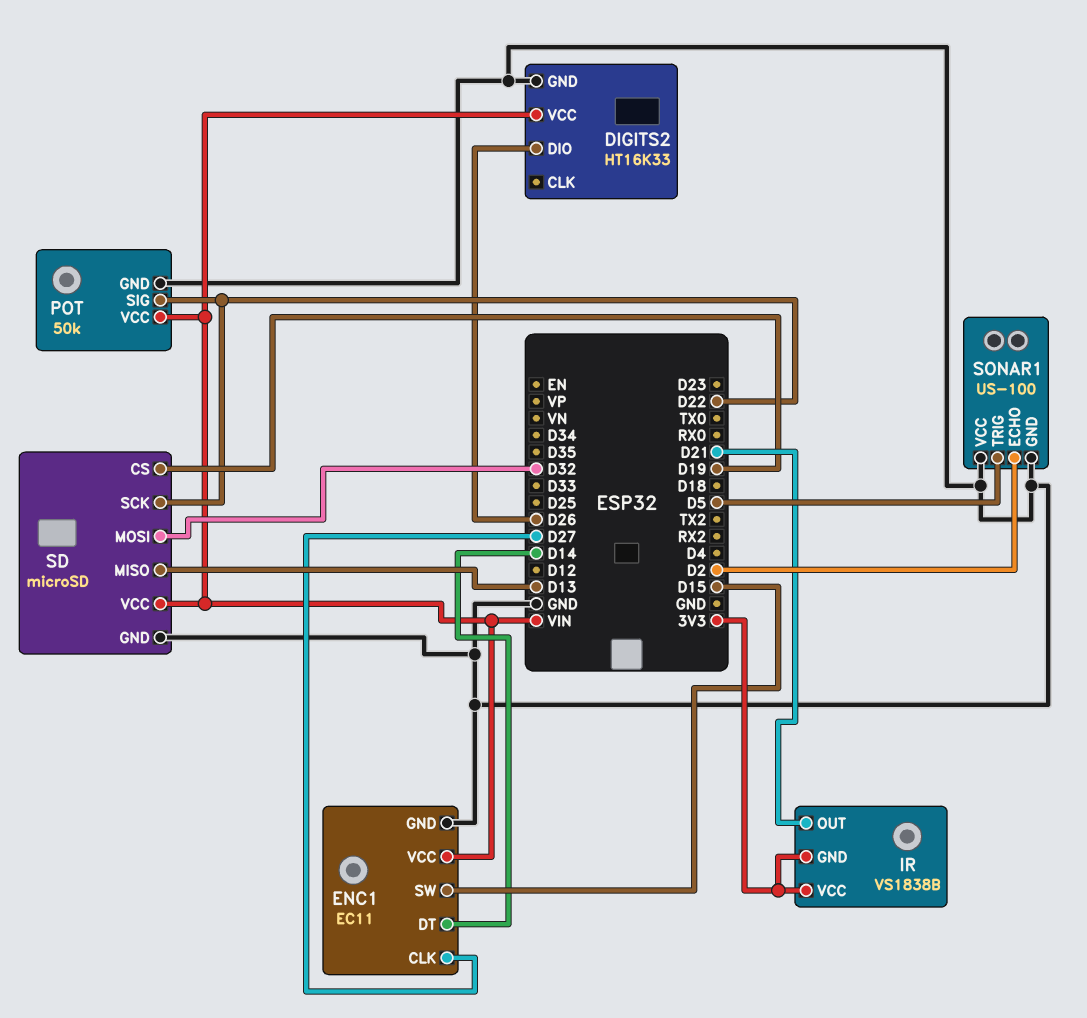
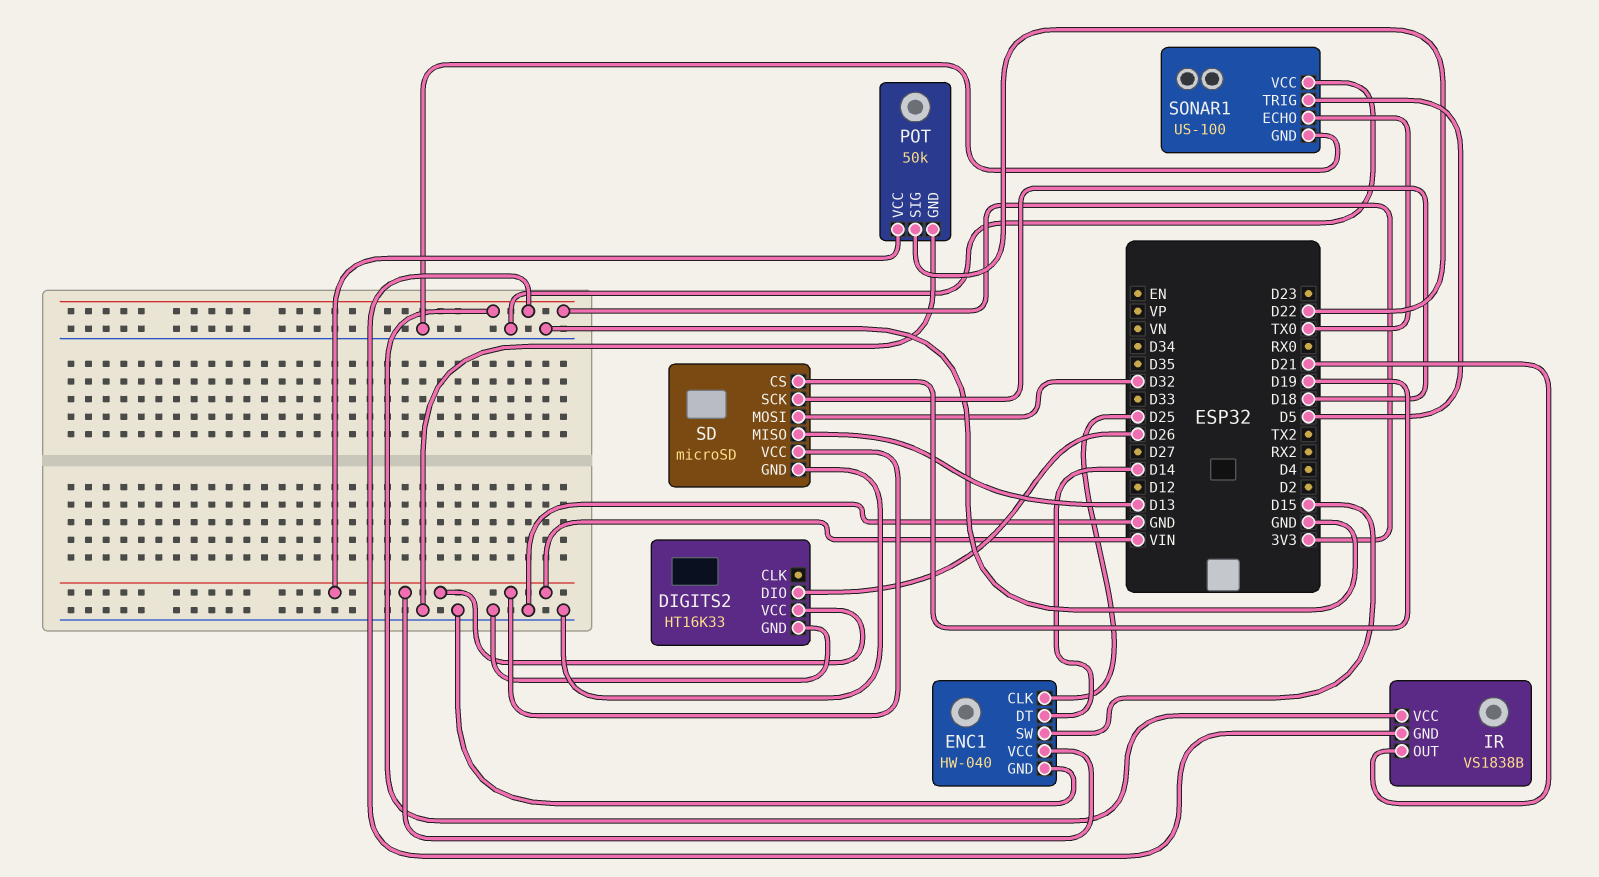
ENC1: EC11 -> HW-040
ENC1 pin CLK: D27 -> D25
SD pin SCK: D22 -> D18
SONAR1 pin ECHO: D2 -> TX0

